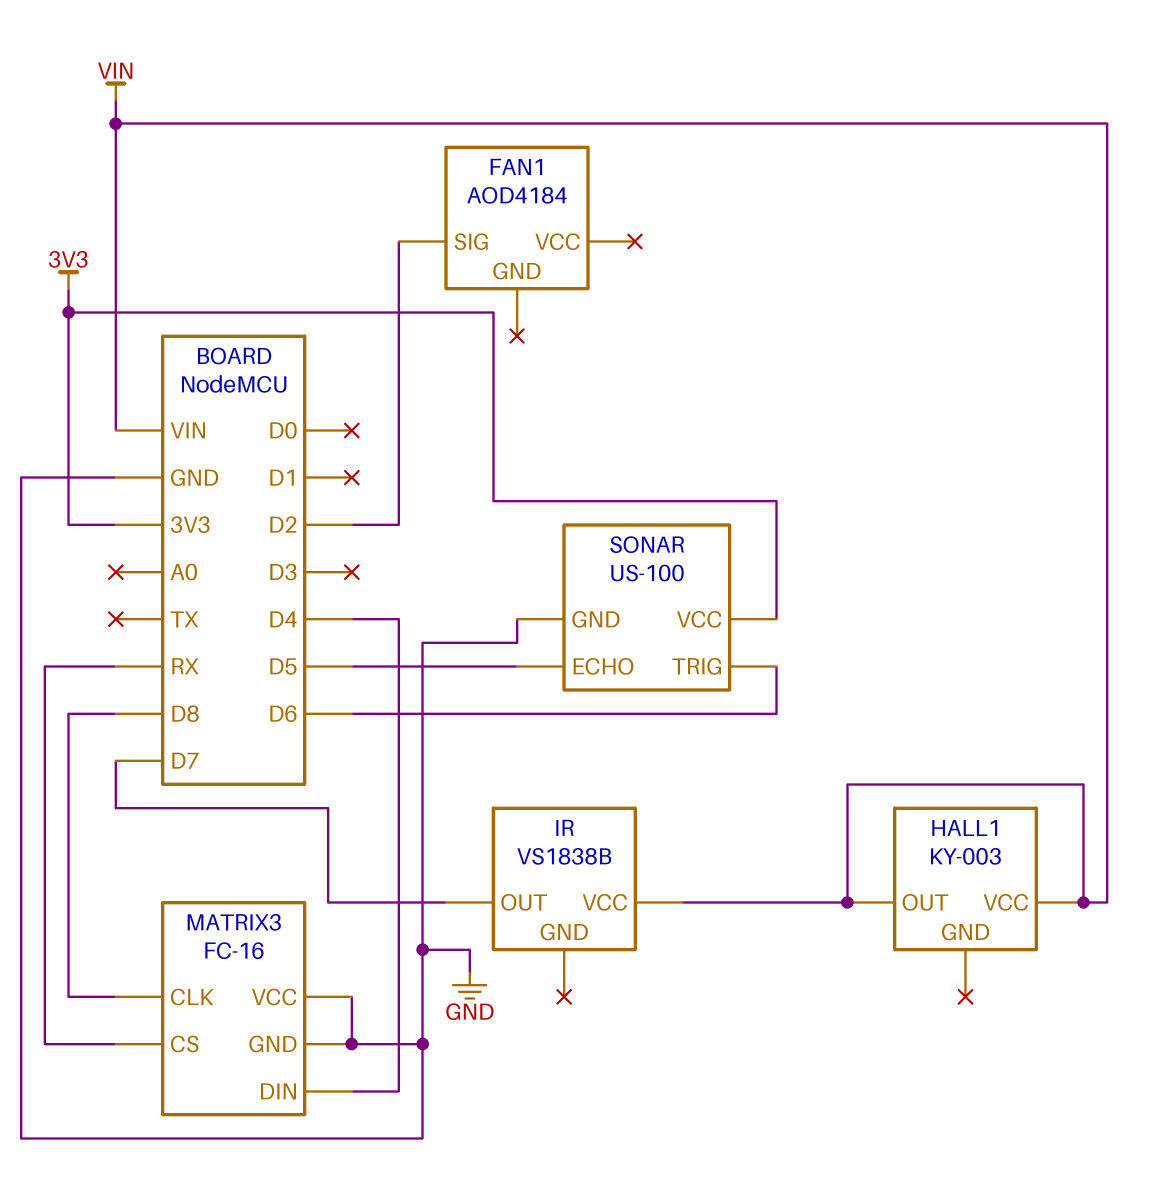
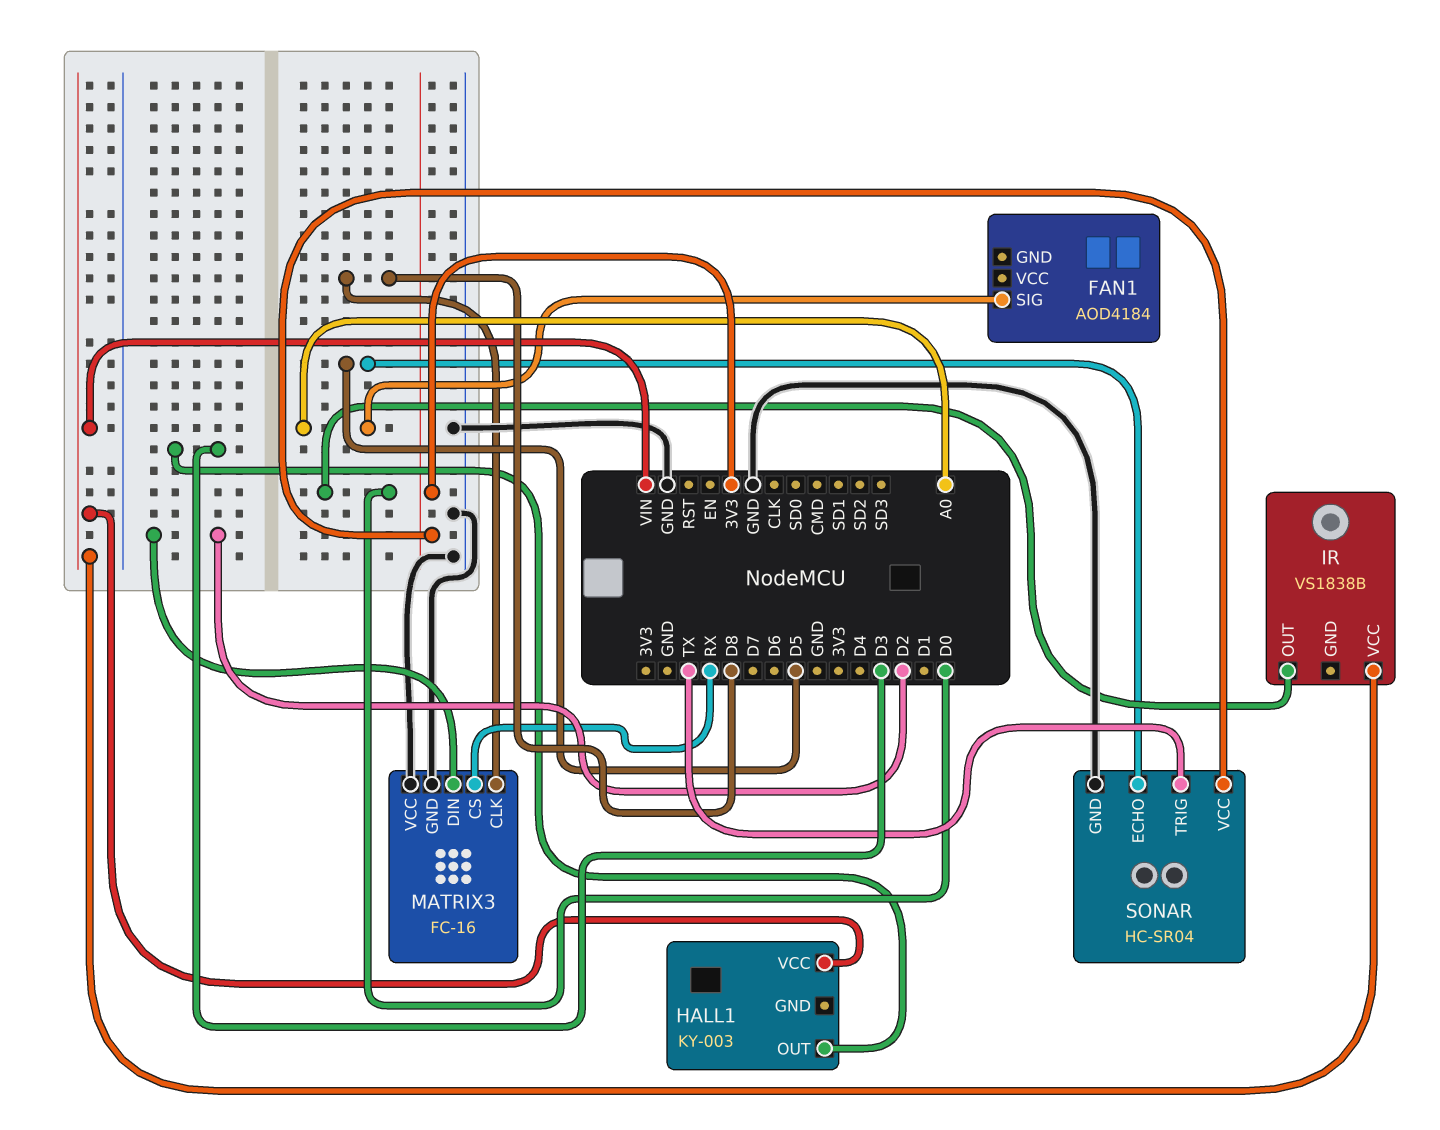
FAN1 pin SIG: D2 -> A0
HALL1 pin OUT: VIN -> D3
IR pin OUT: D7 -> D0
MATRIX3 pin DIN: D4 -> D2
SONAR: US-100 -> HC-SR04
SONAR pin TRIG: D6 -> TX

